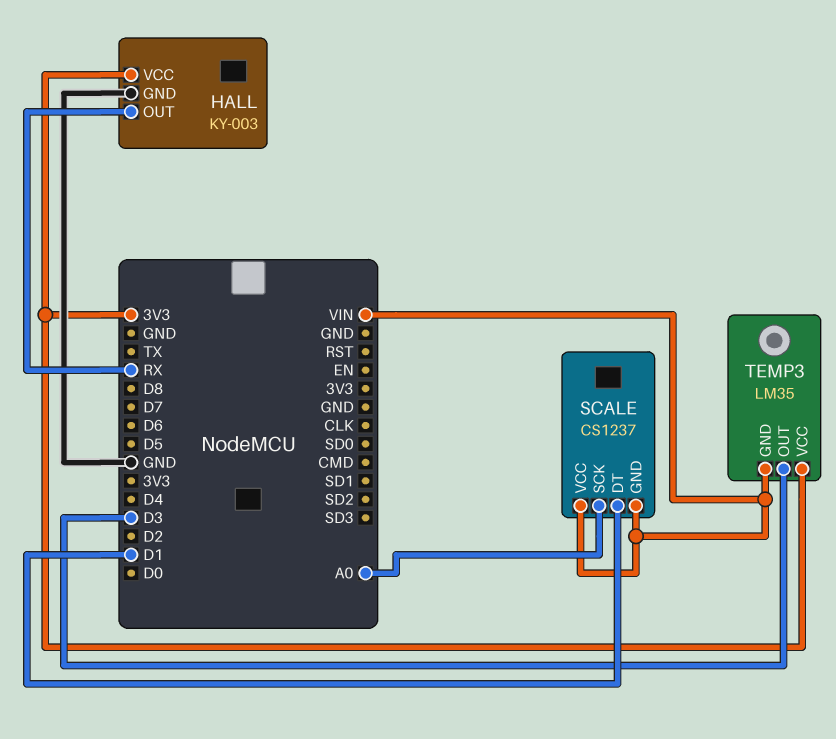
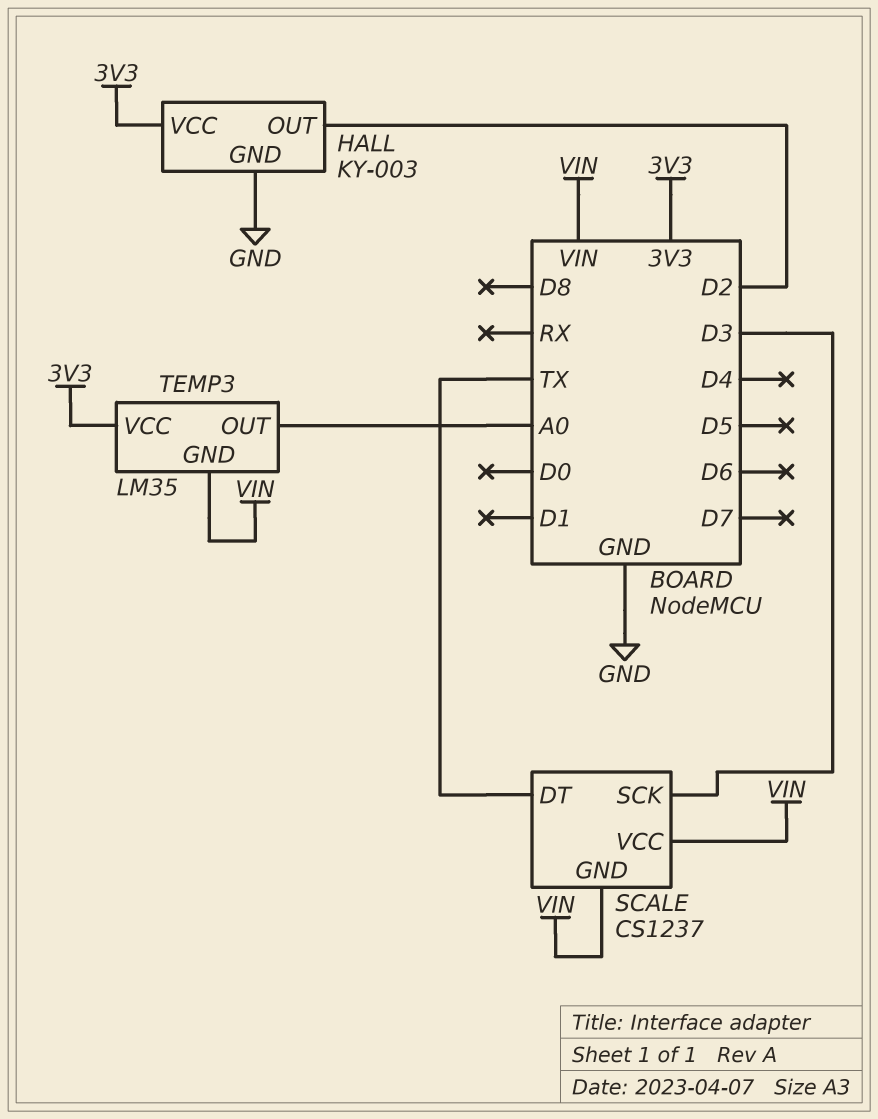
HALL pin OUT: RX -> D2
SCALE pin DT: D1 -> TX
SCALE pin SCK: A0 -> D3
TEMP3 pin OUT: D3 -> A0

